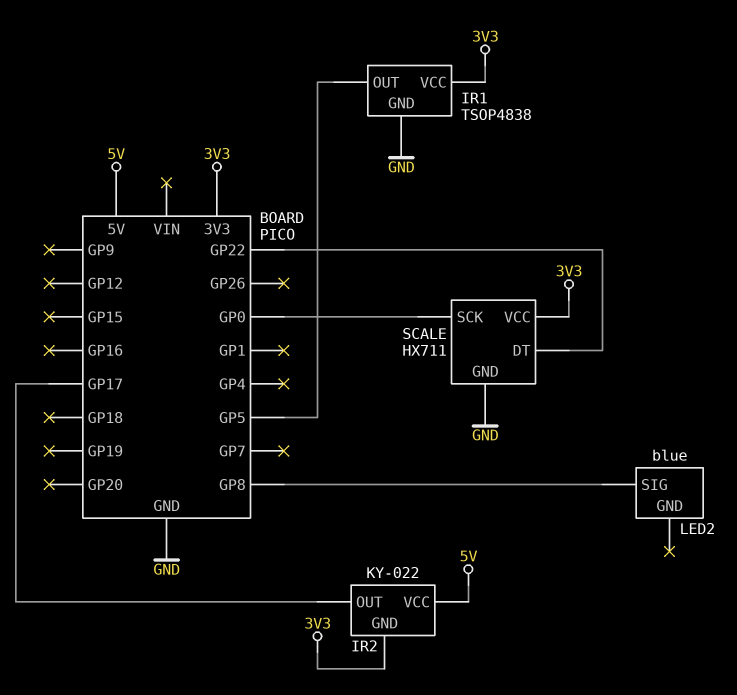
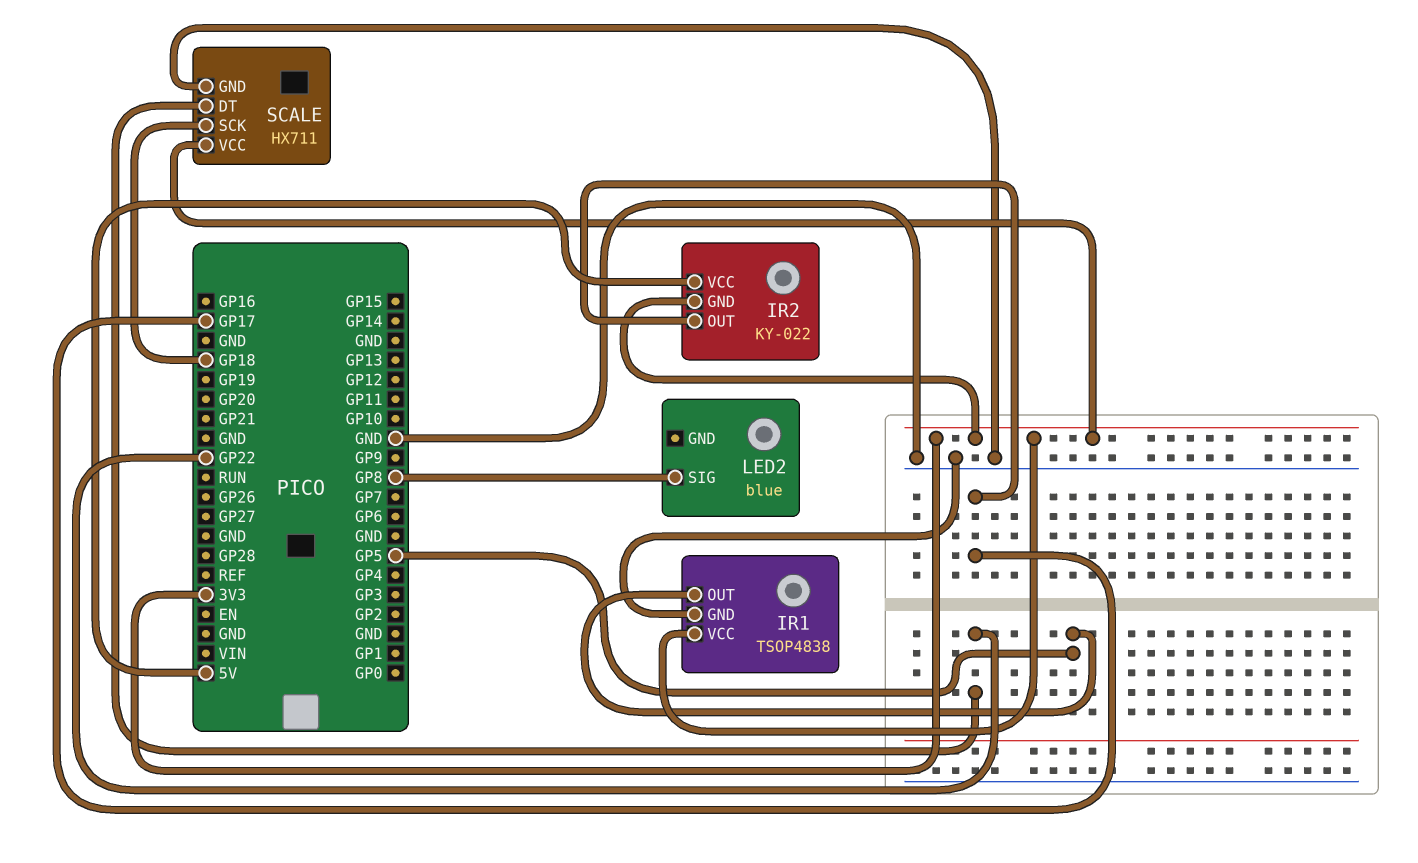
SCALE pin SCK: GP0 -> GP18

